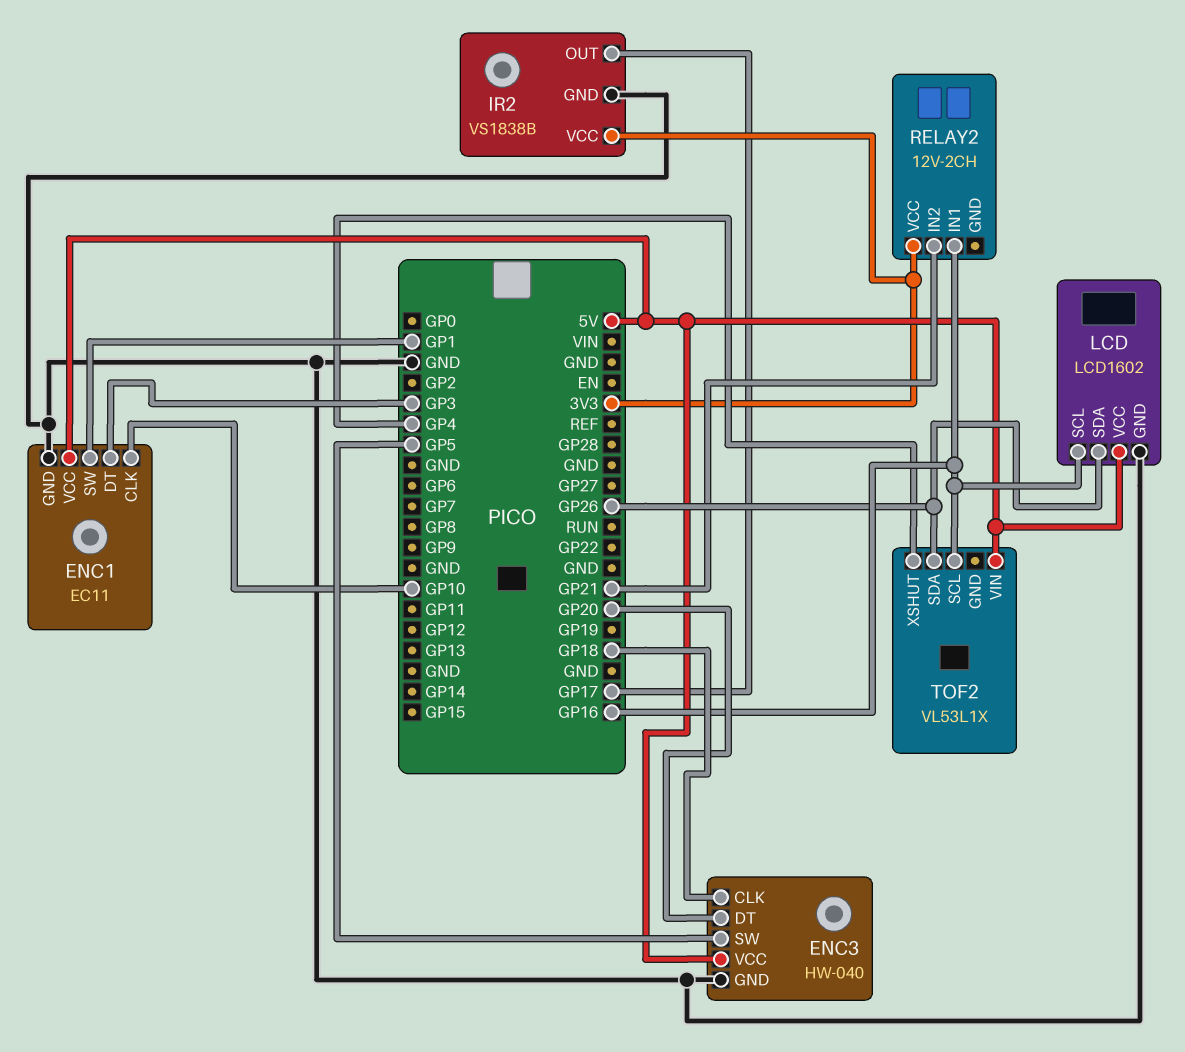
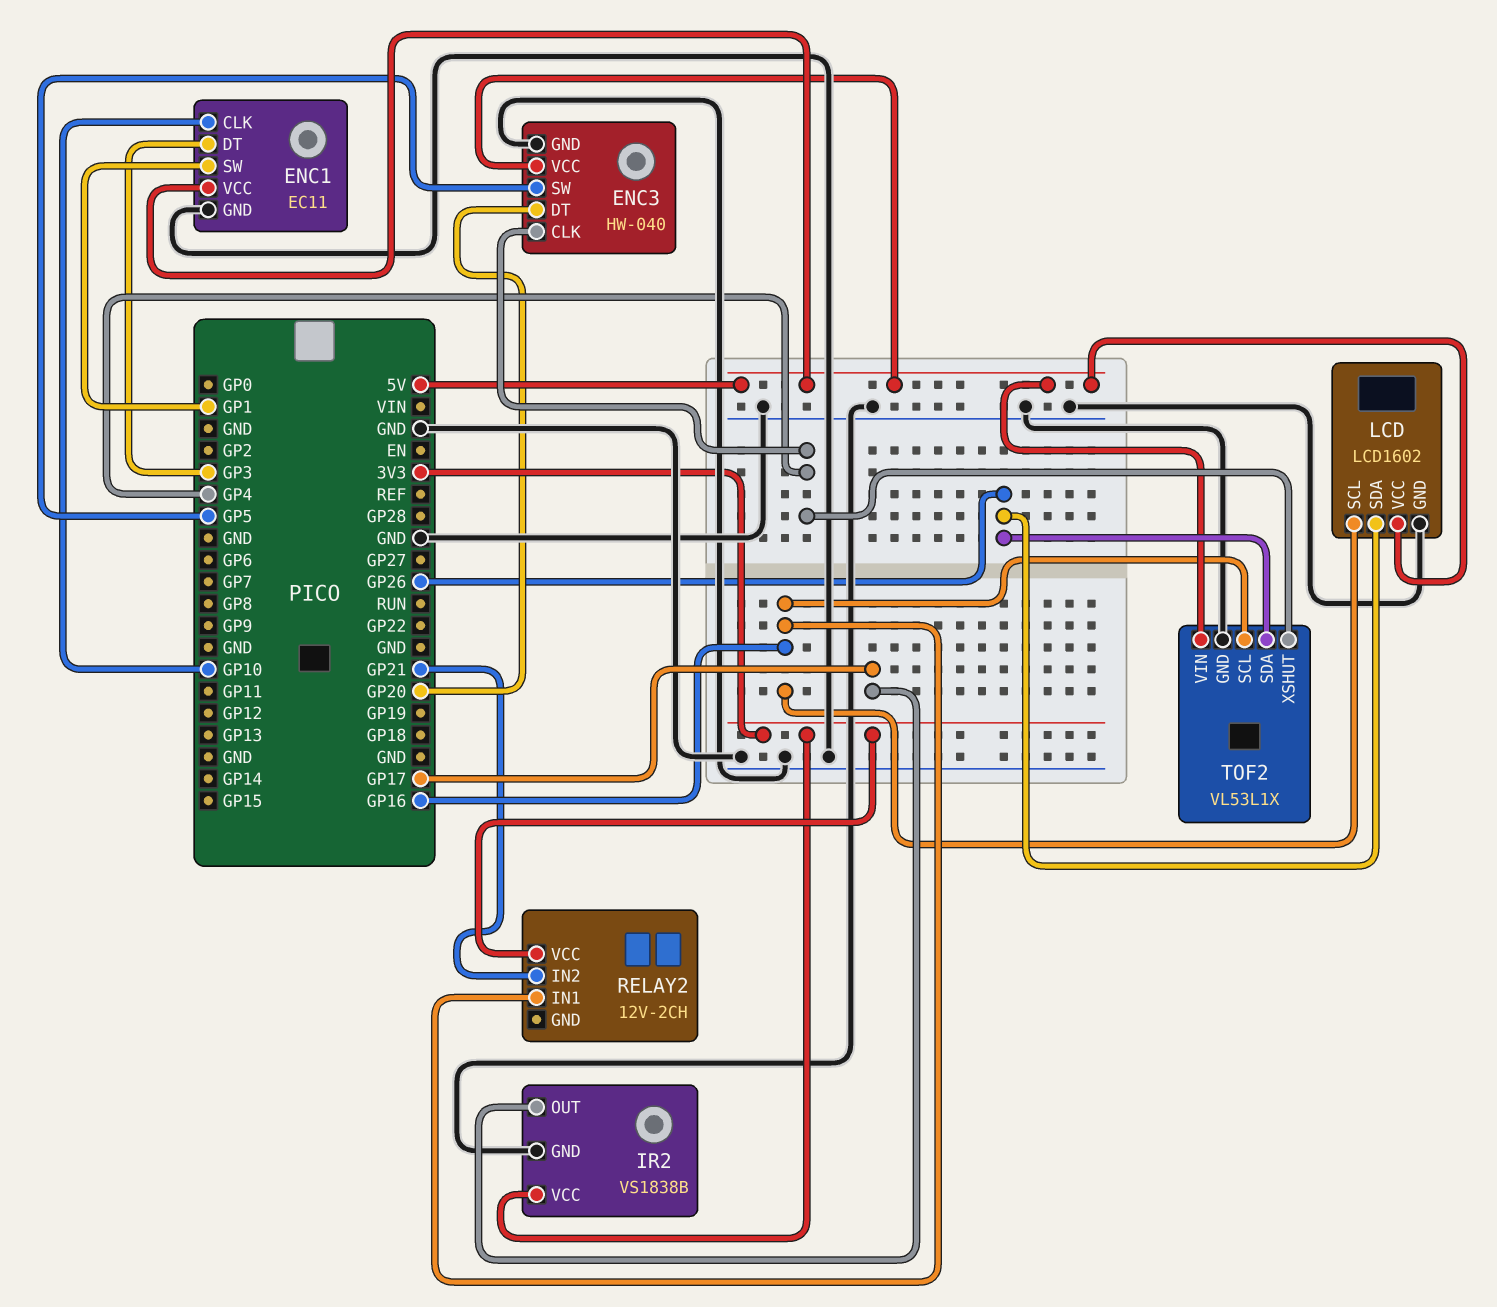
ENC3 pin CLK: GP18 -> GP4
TOF2 pin GND: none -> GND

